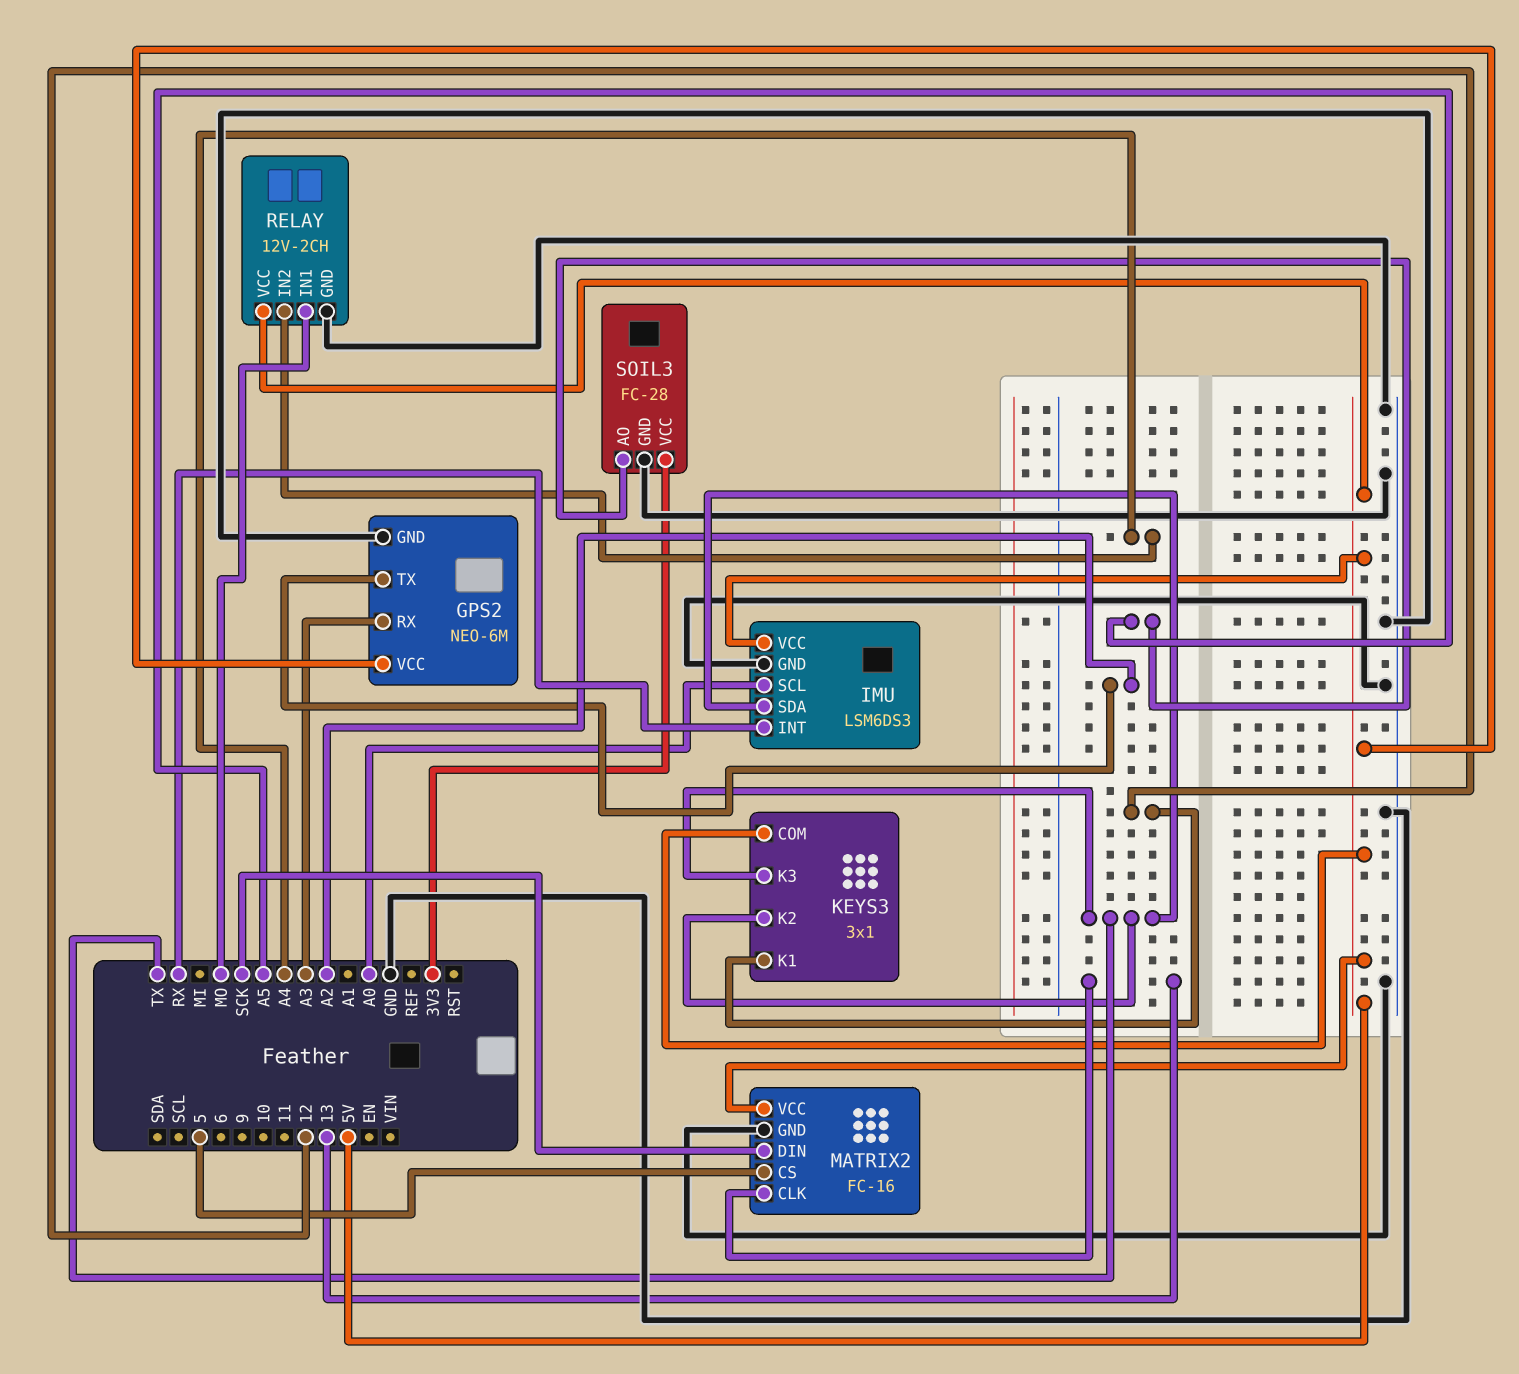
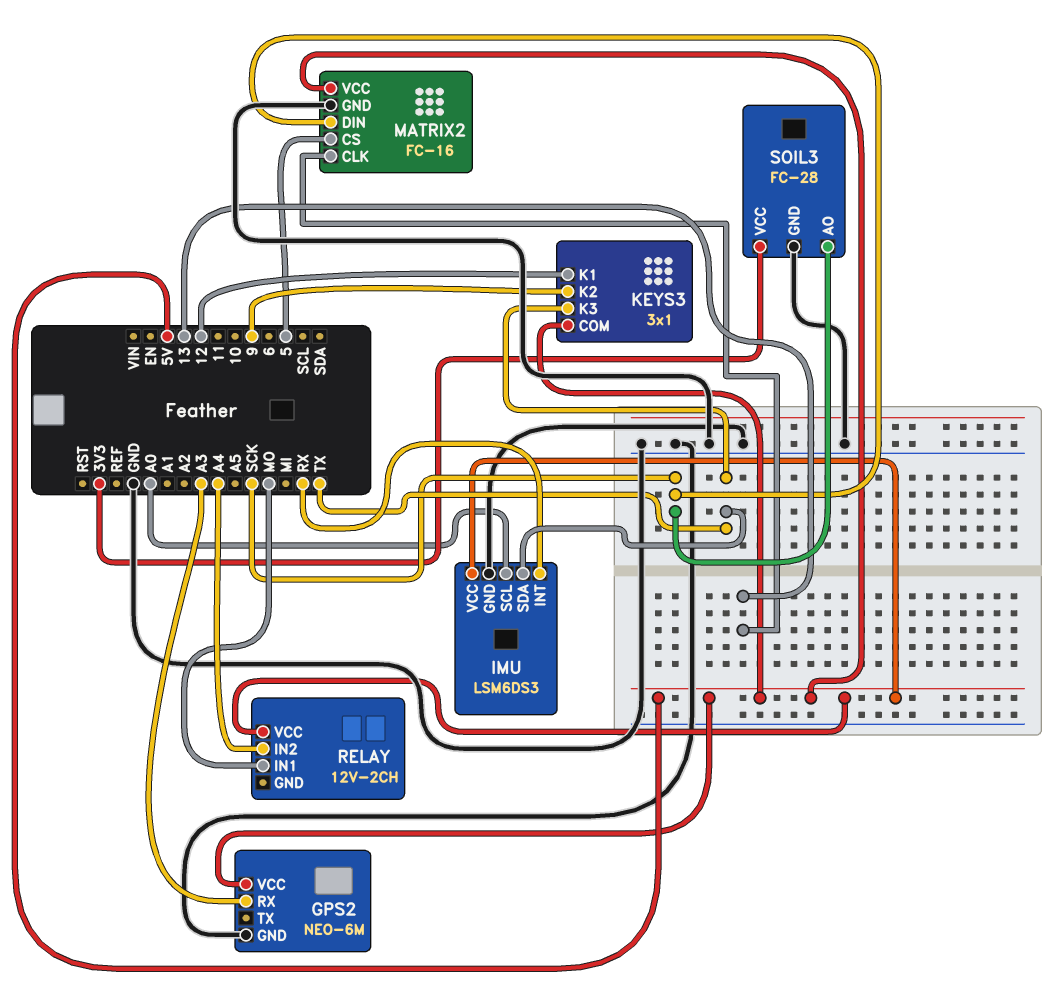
GPS2 pin TX: A2 -> none
KEYS3 pin K2: TX -> 9
RELAY pin GND: GND -> none
SOIL3 pin AO: A5 -> SCK

